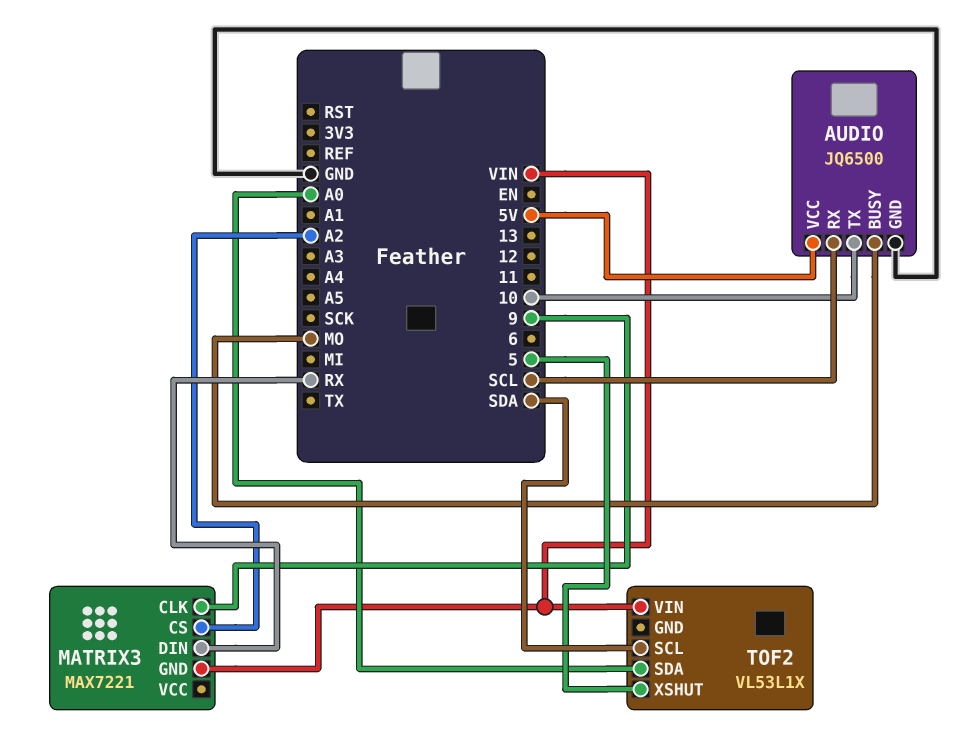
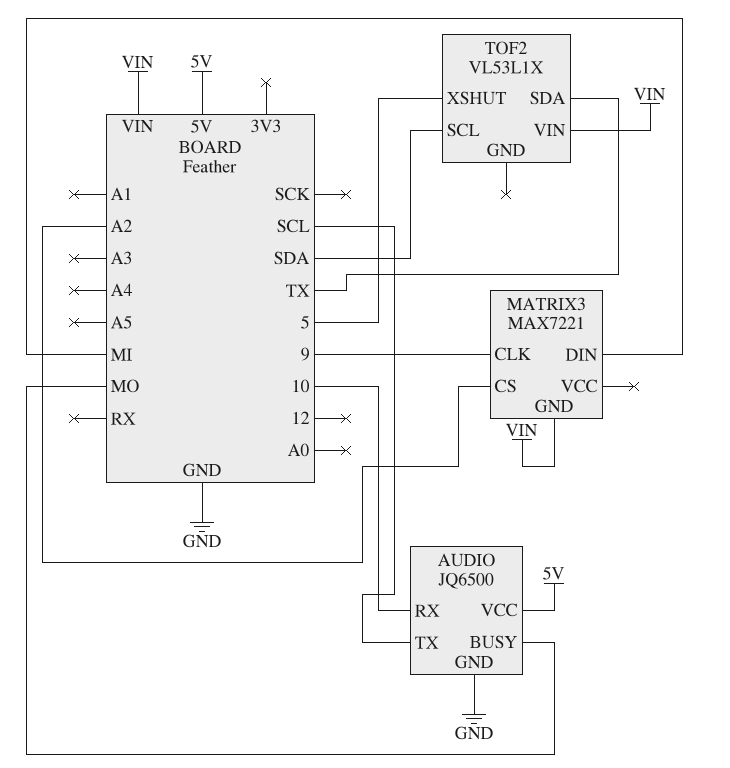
AUDIO pin RX: SCL -> 10
AUDIO pin TX: 10 -> SCL
MATRIX3 pin DIN: RX -> MI
TOF2 pin SDA: A0 -> TX

